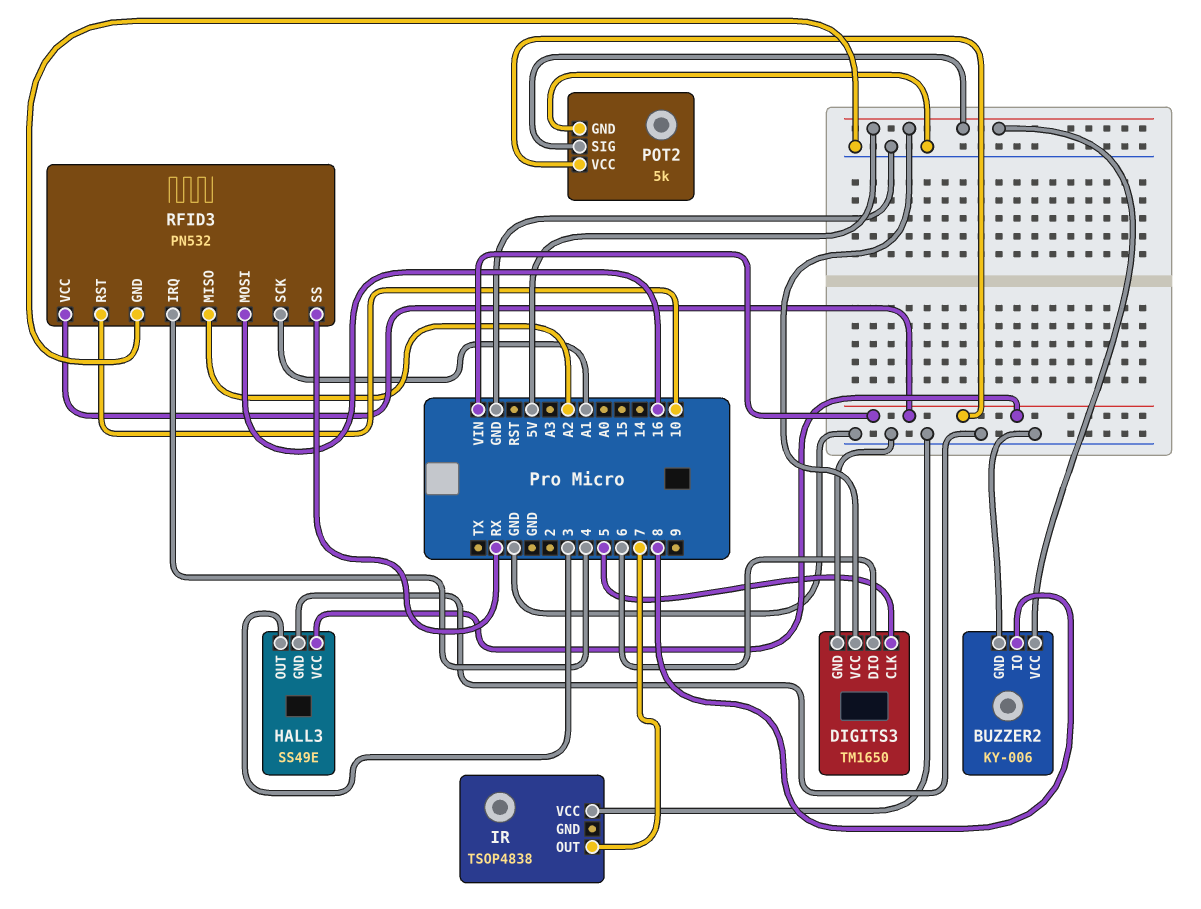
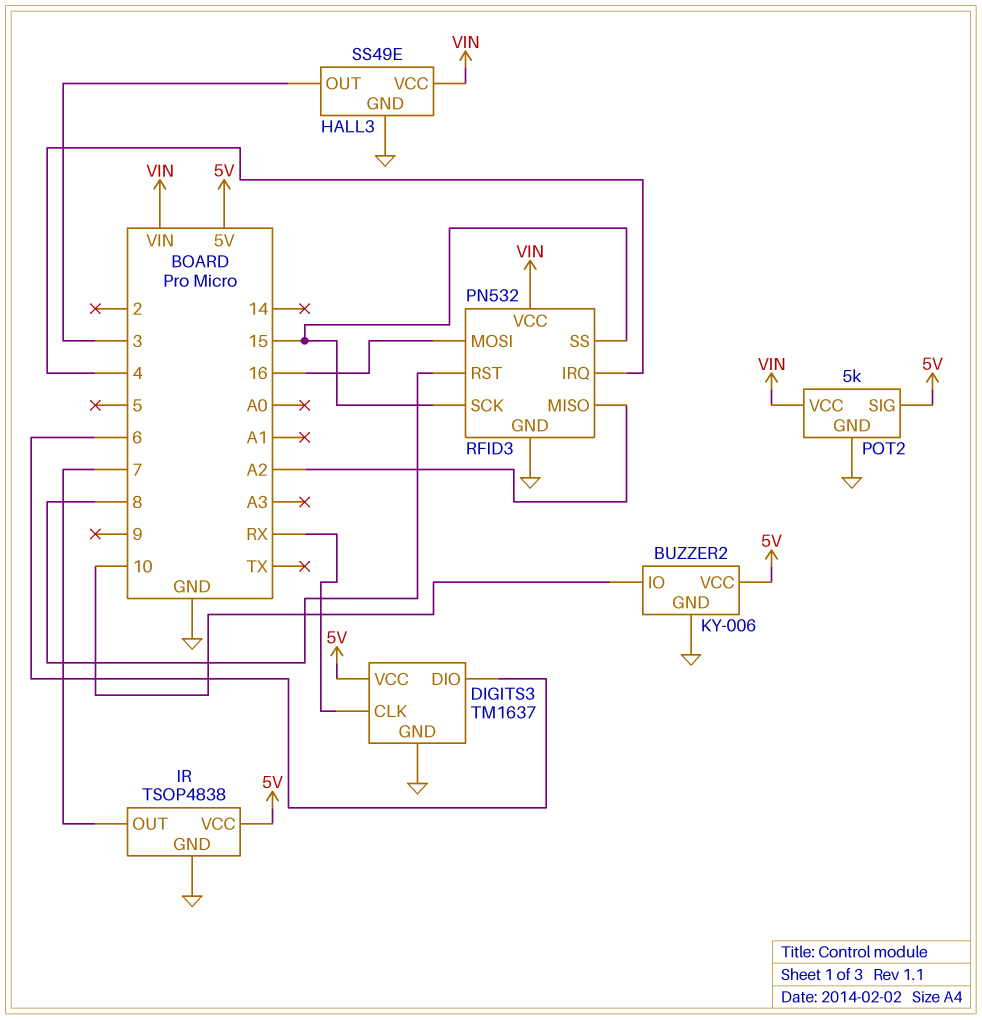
BUZZER2 pin IO: 8 -> 10
DIGITS3: TM1650 -> TM1637
DIGITS3 pin CLK: 5 -> RX
IR pin GND: none -> GND
IR pin VCC: GND -> 5V
RFID3 pin RST: 10 -> 8
RFID3 pin SCK: A1 -> 15
RFID3 pin SS: RX -> 15

